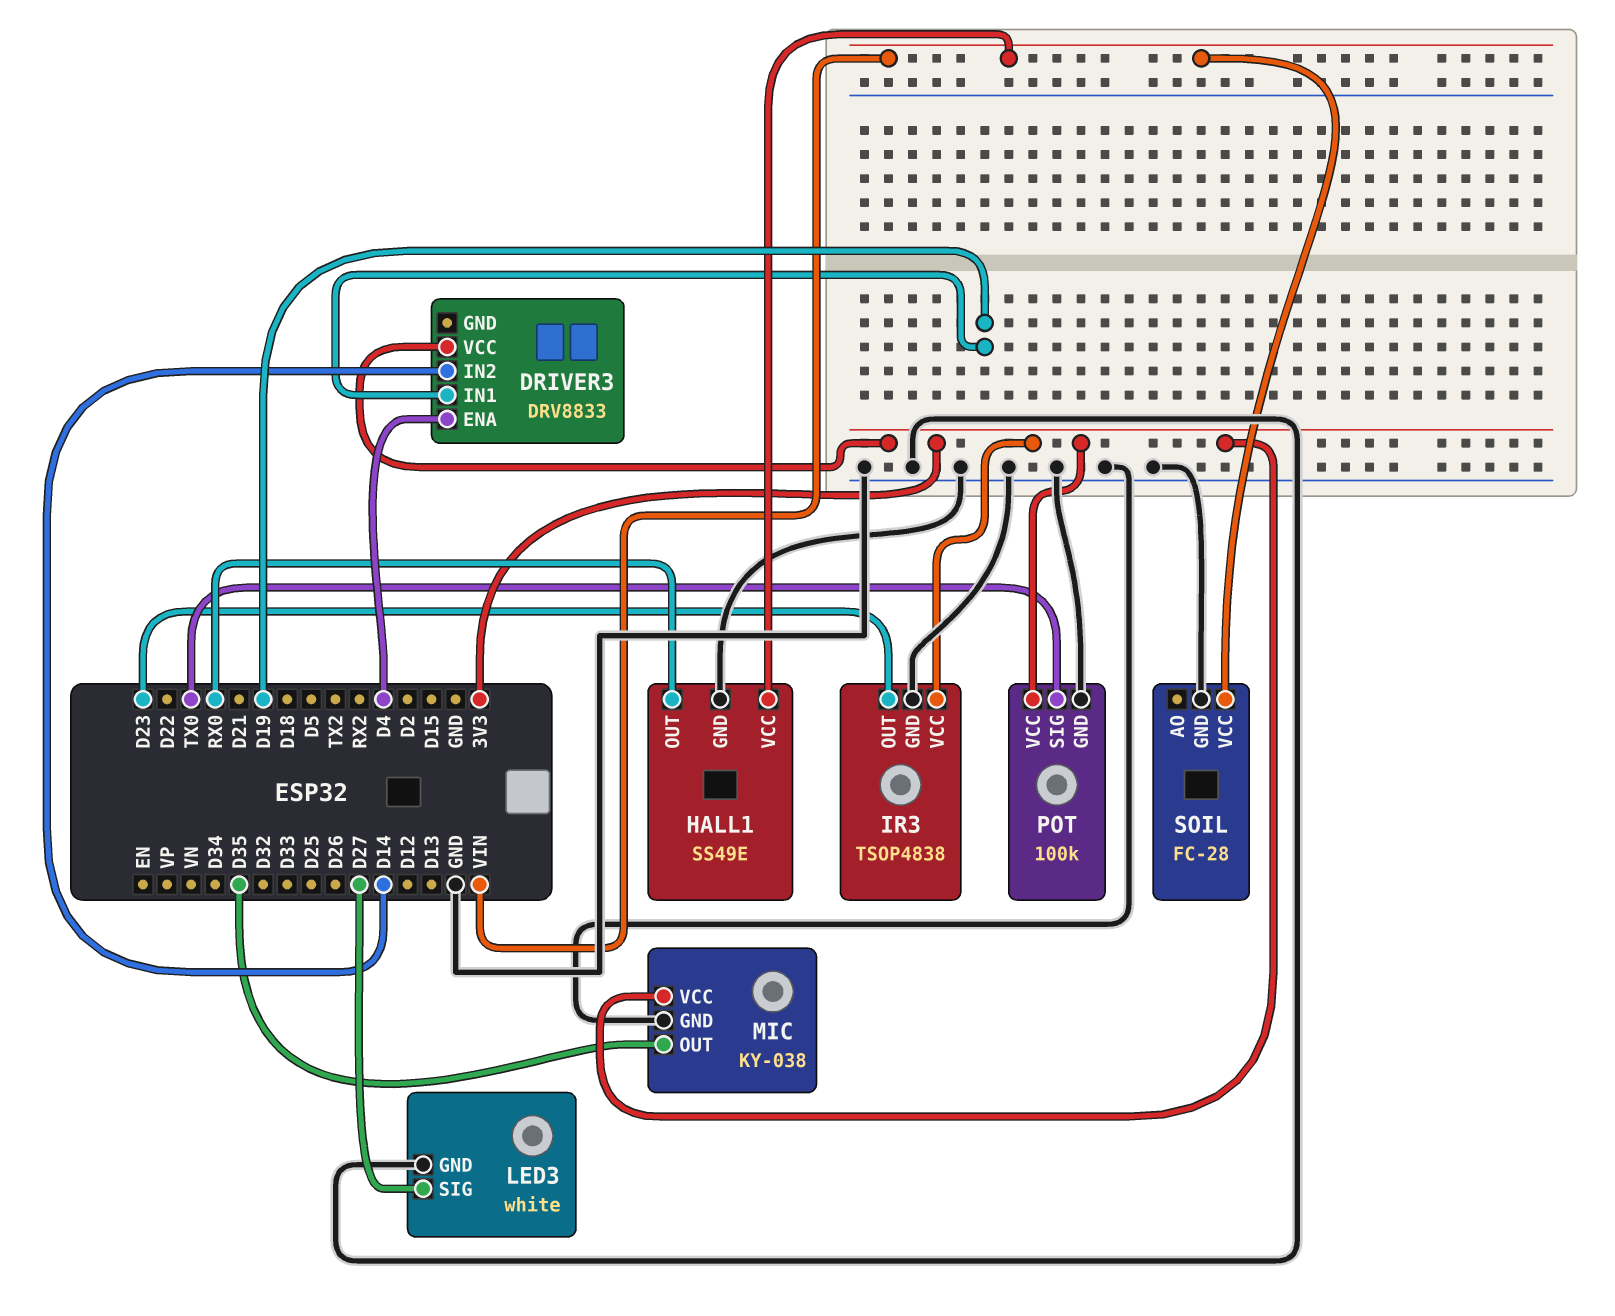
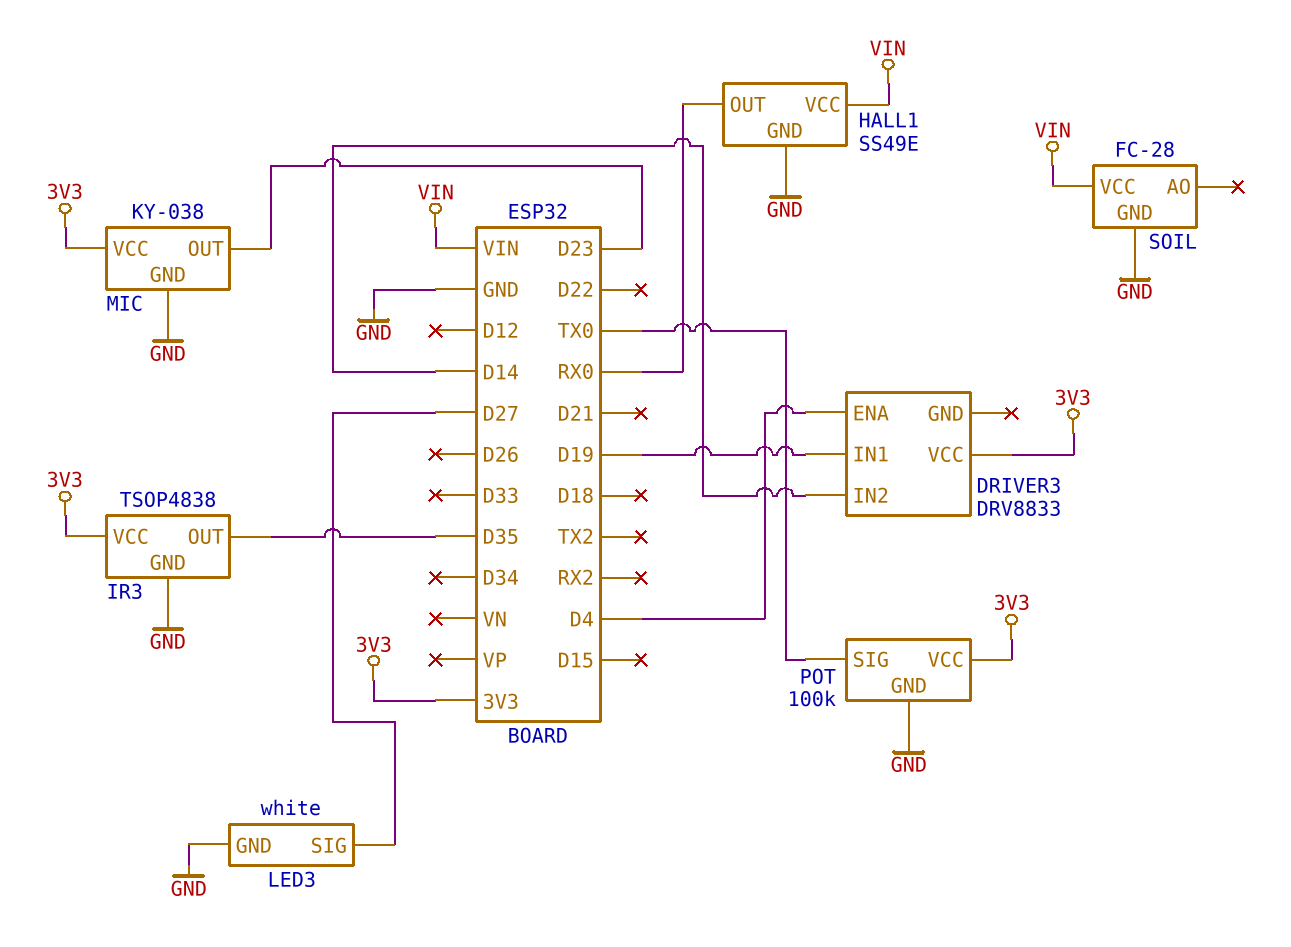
IR3 pin OUT: D23 -> D35
MIC pin OUT: D35 -> D23

